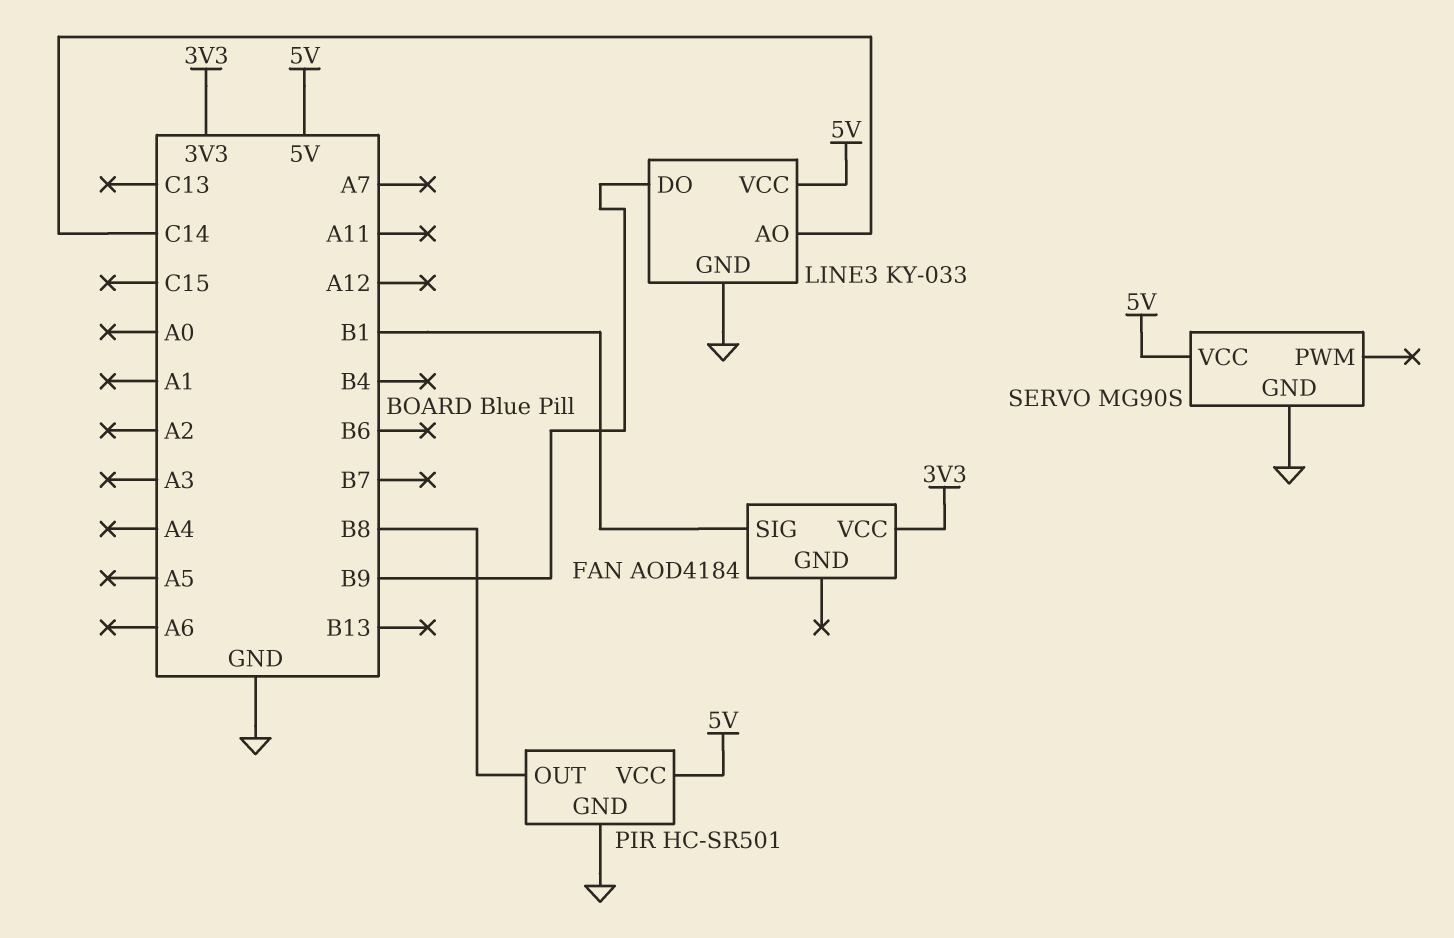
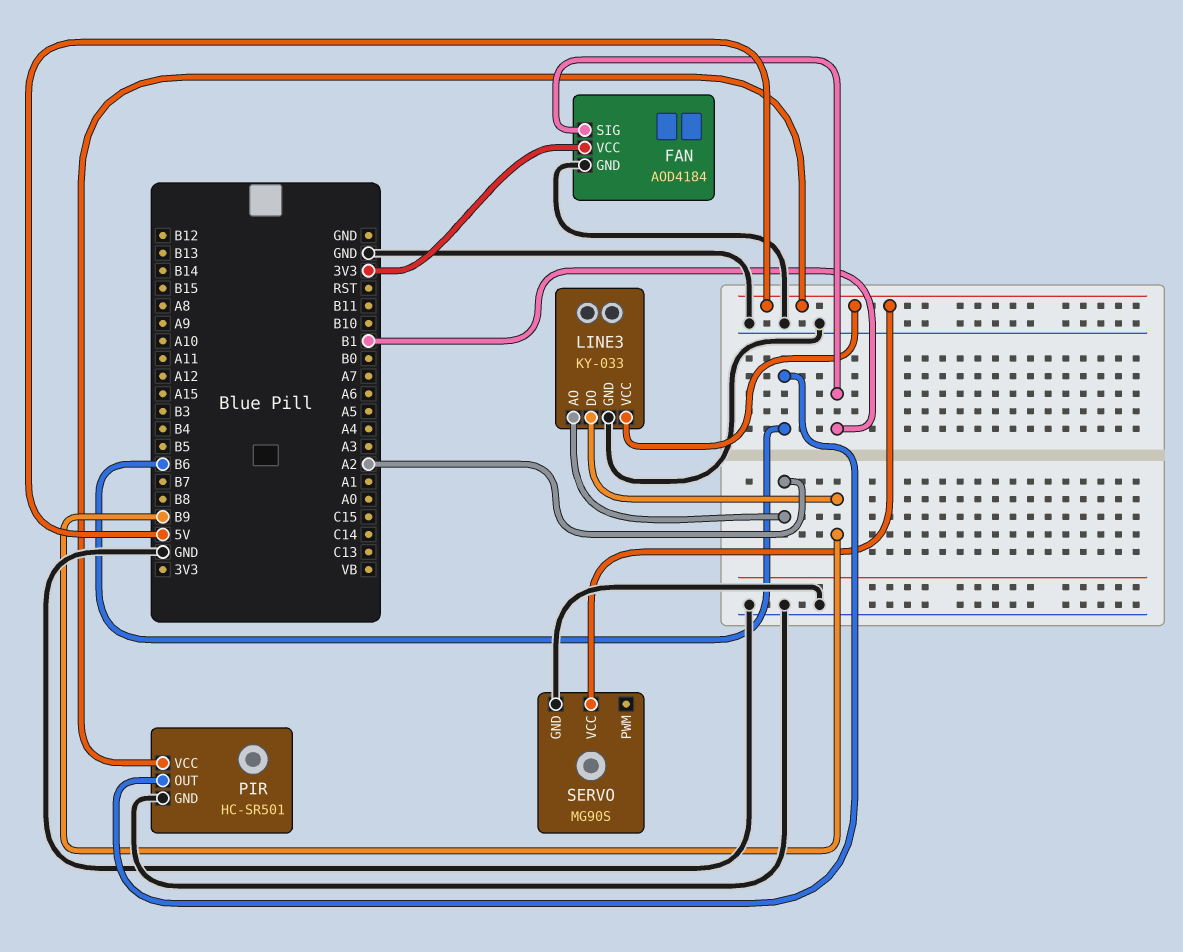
FAN pin GND: none -> GND
LINE3 pin AO: C14 -> A2
PIR pin OUT: B8 -> B6

